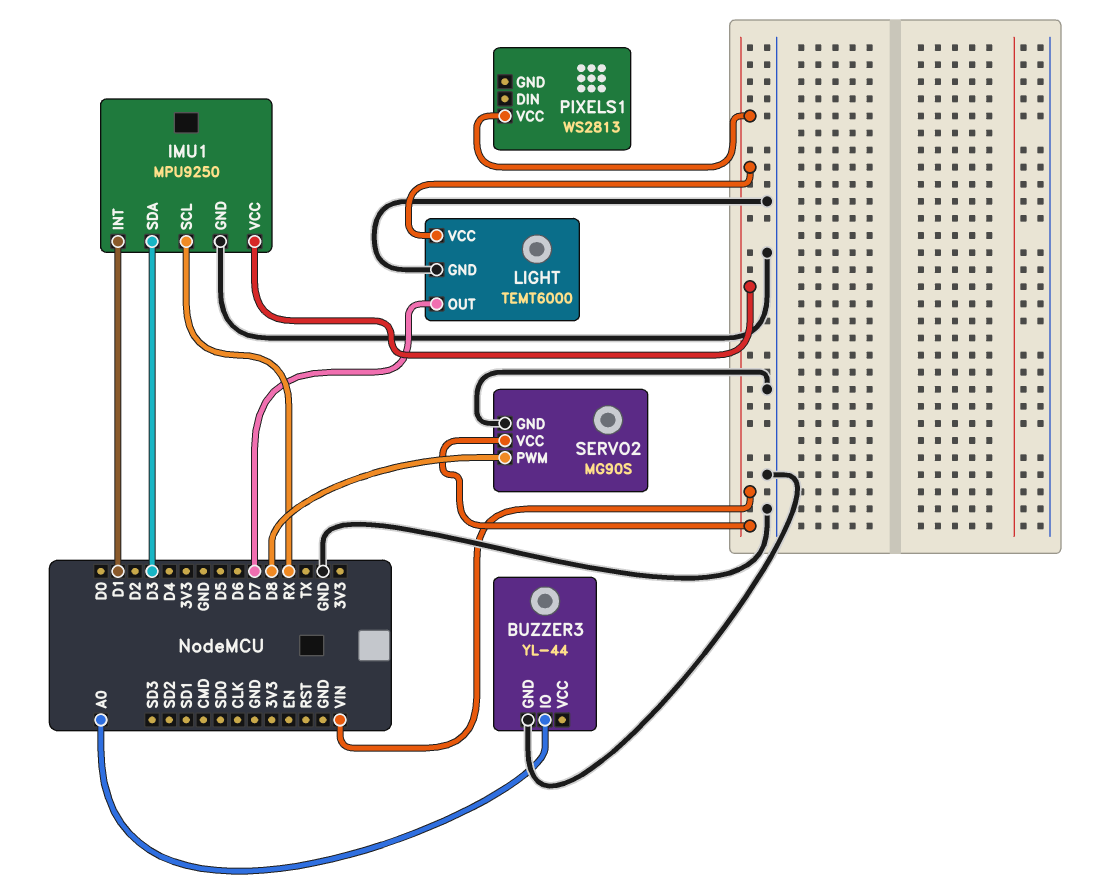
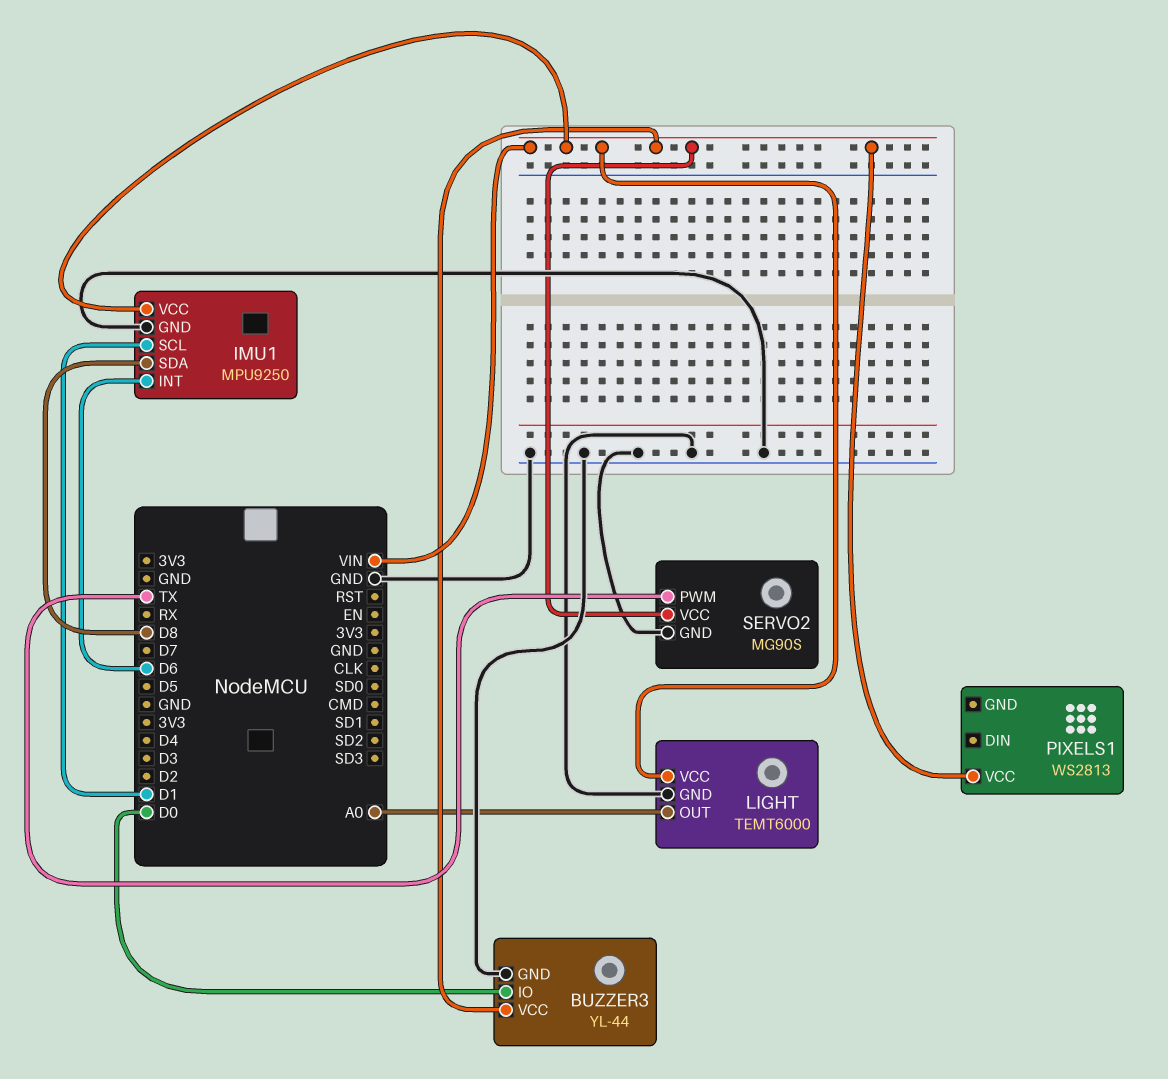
BUZZER3 pin IO: A0 -> D0
BUZZER3 pin VCC: none -> VIN
IMU1 pin INT: D1 -> D6
IMU1 pin SCL: RX -> D1
IMU1 pin SDA: D3 -> D8
LIGHT pin OUT: D7 -> A0
SERVO2 pin PWM: D8 -> TX

